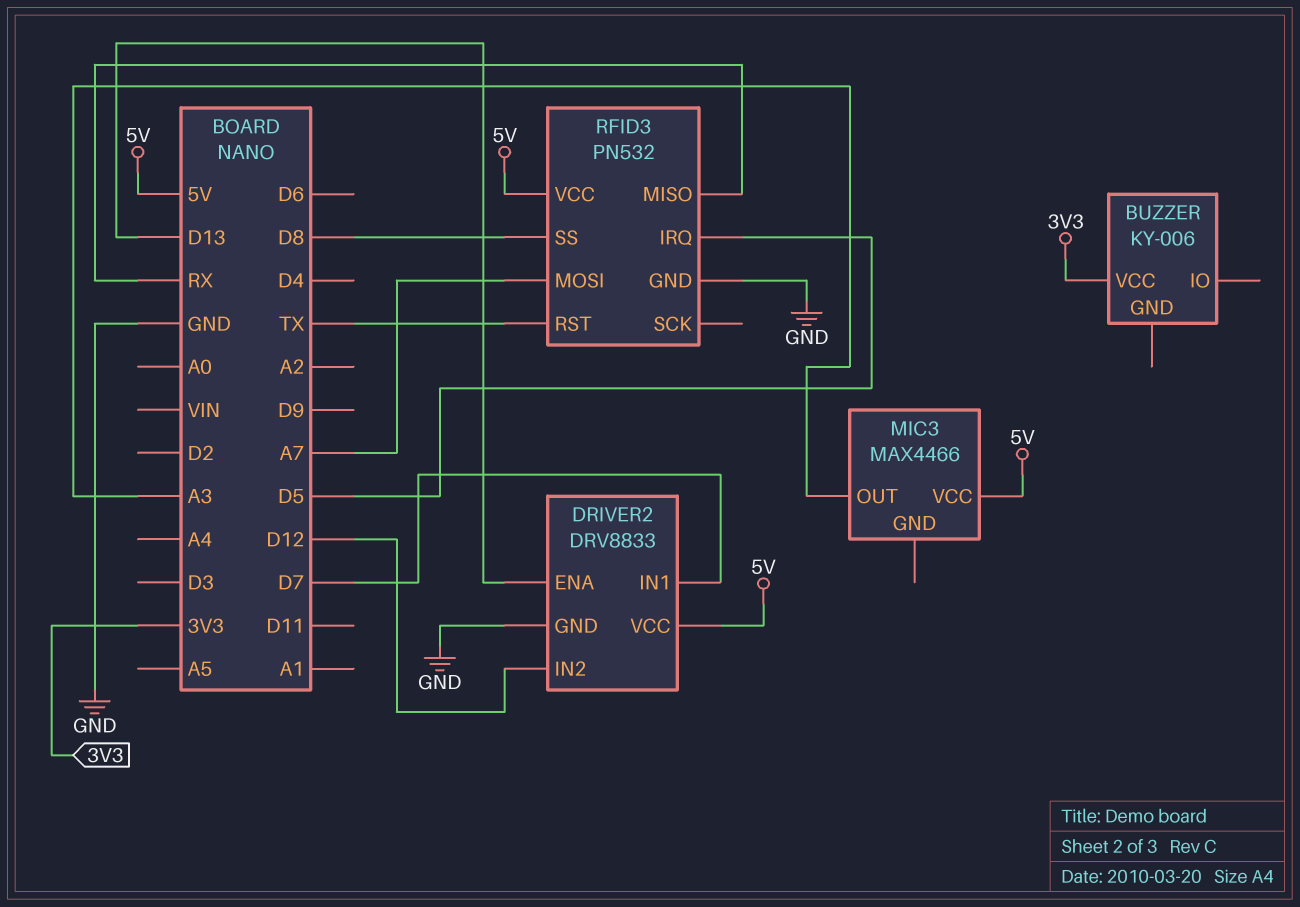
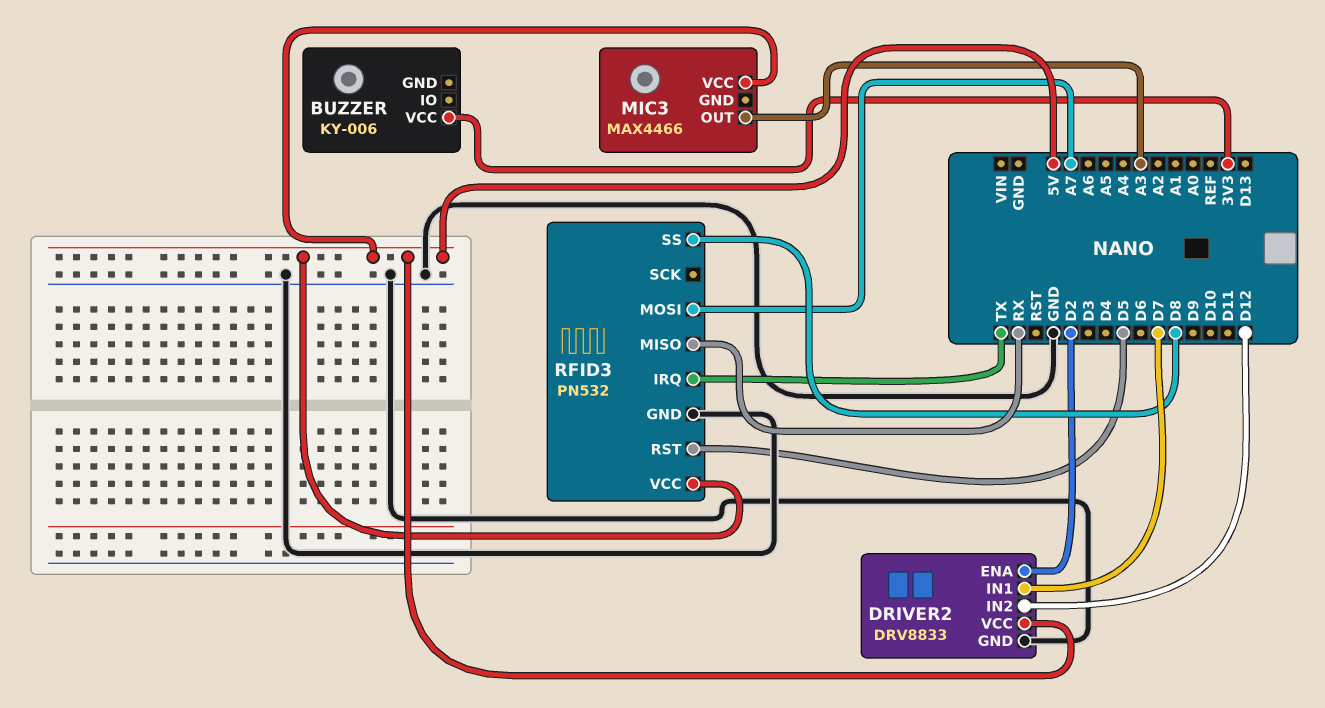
DRIVER2 pin ENA: D13 -> D2
RFID3 pin IRQ: D5 -> TX
RFID3 pin RST: TX -> D5

